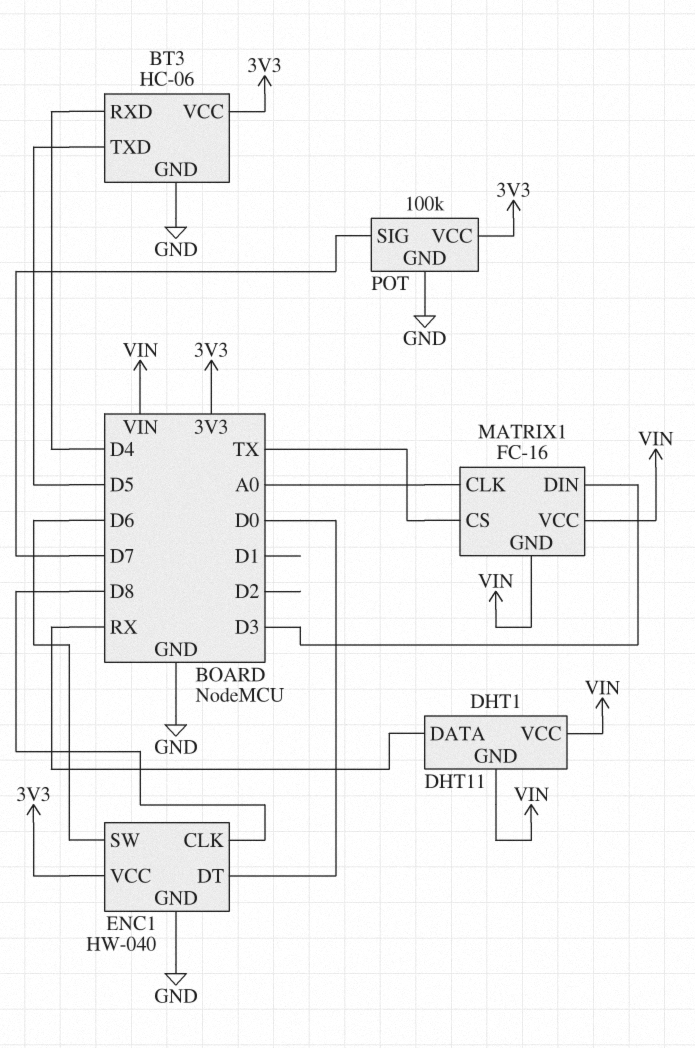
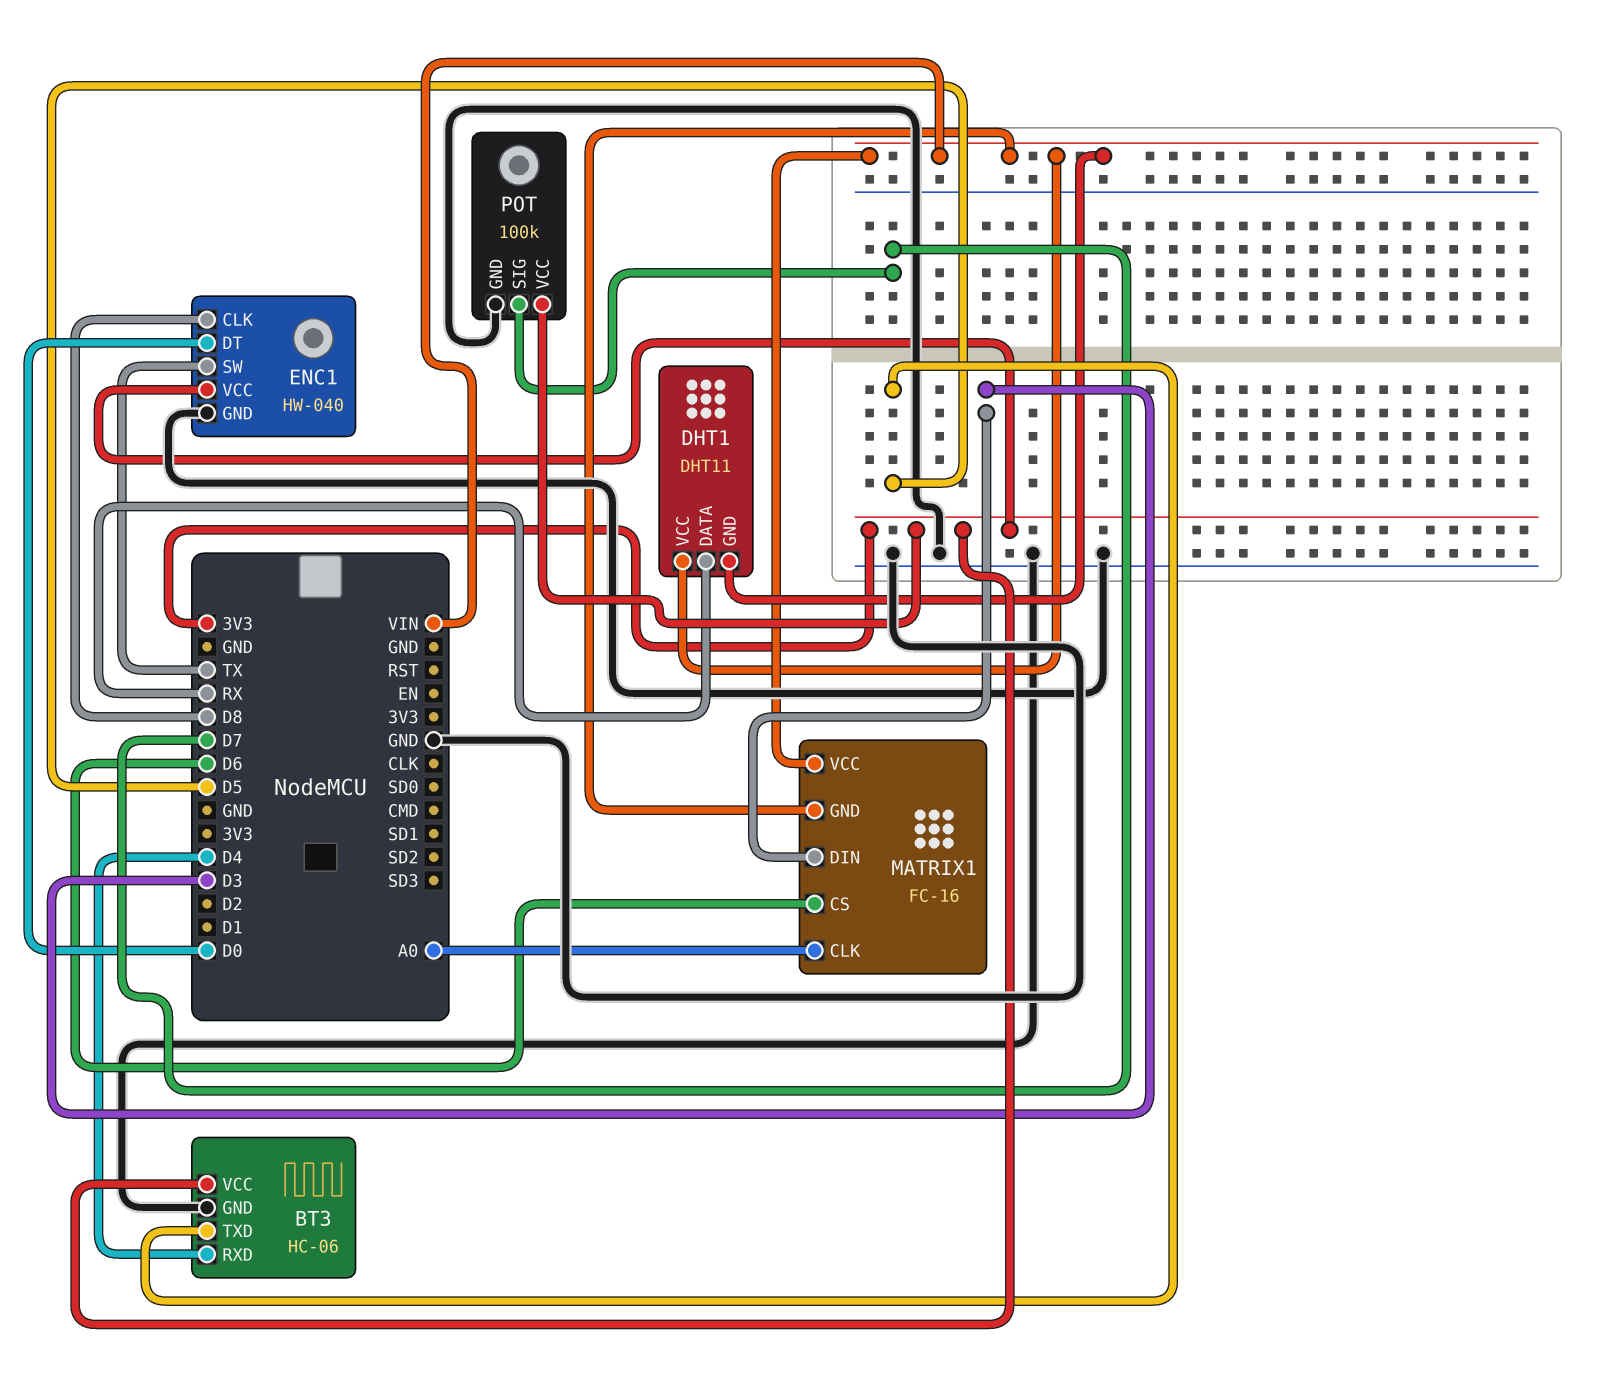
ENC1 pin SW: D6 -> TX
MATRIX1 pin CS: TX -> D6

